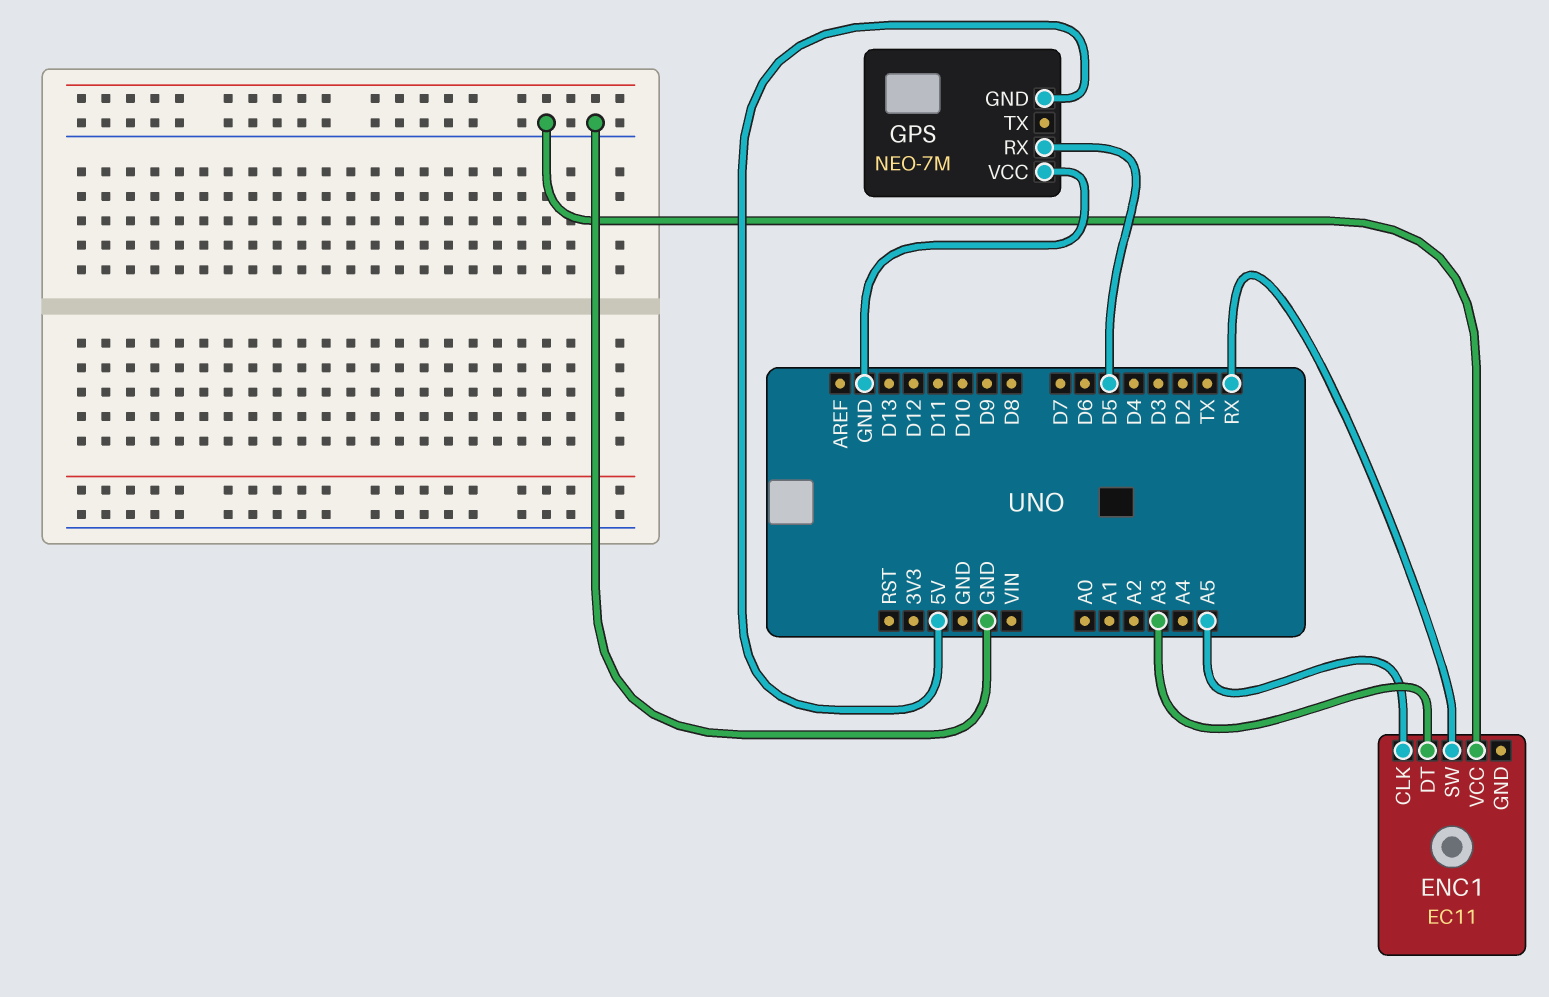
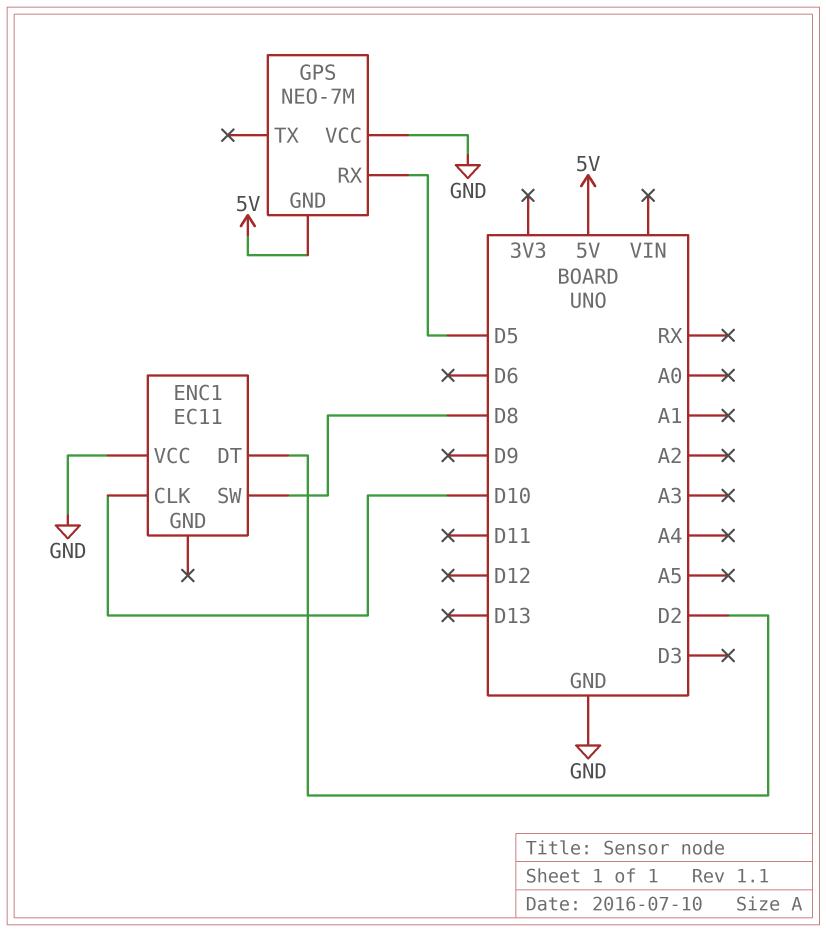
ENC1 pin CLK: A5 -> D10
ENC1 pin DT: A3 -> D2
ENC1 pin SW: RX -> D8

